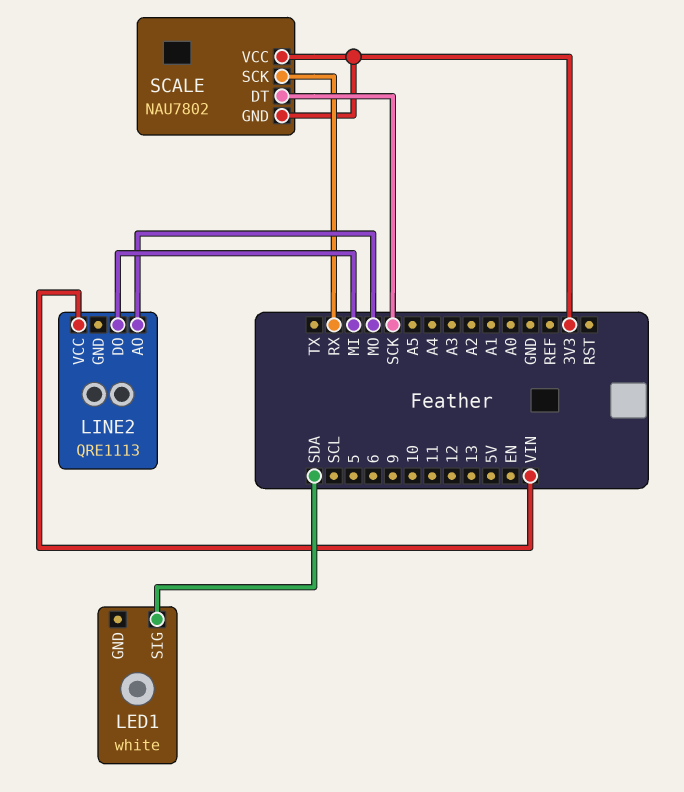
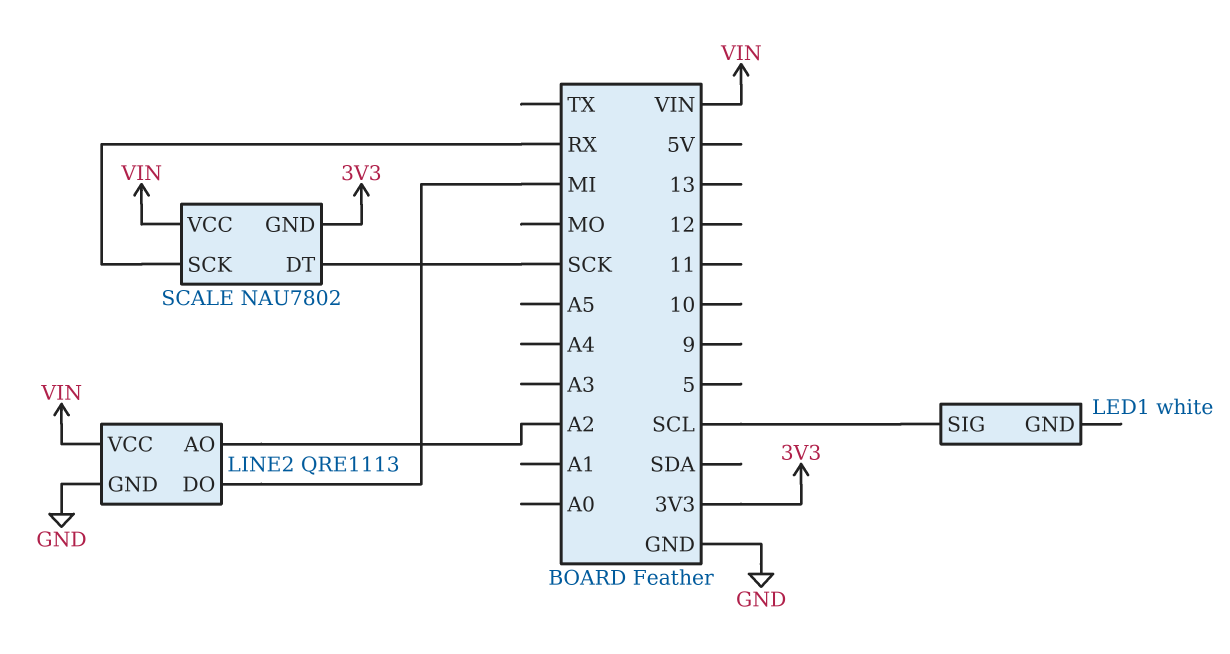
LED1 pin SIG: SDA -> SCL
LINE2 pin AO: MO -> A2
LINE2 pin GND: none -> GND
SCALE pin VCC: 3V3 -> VIN

